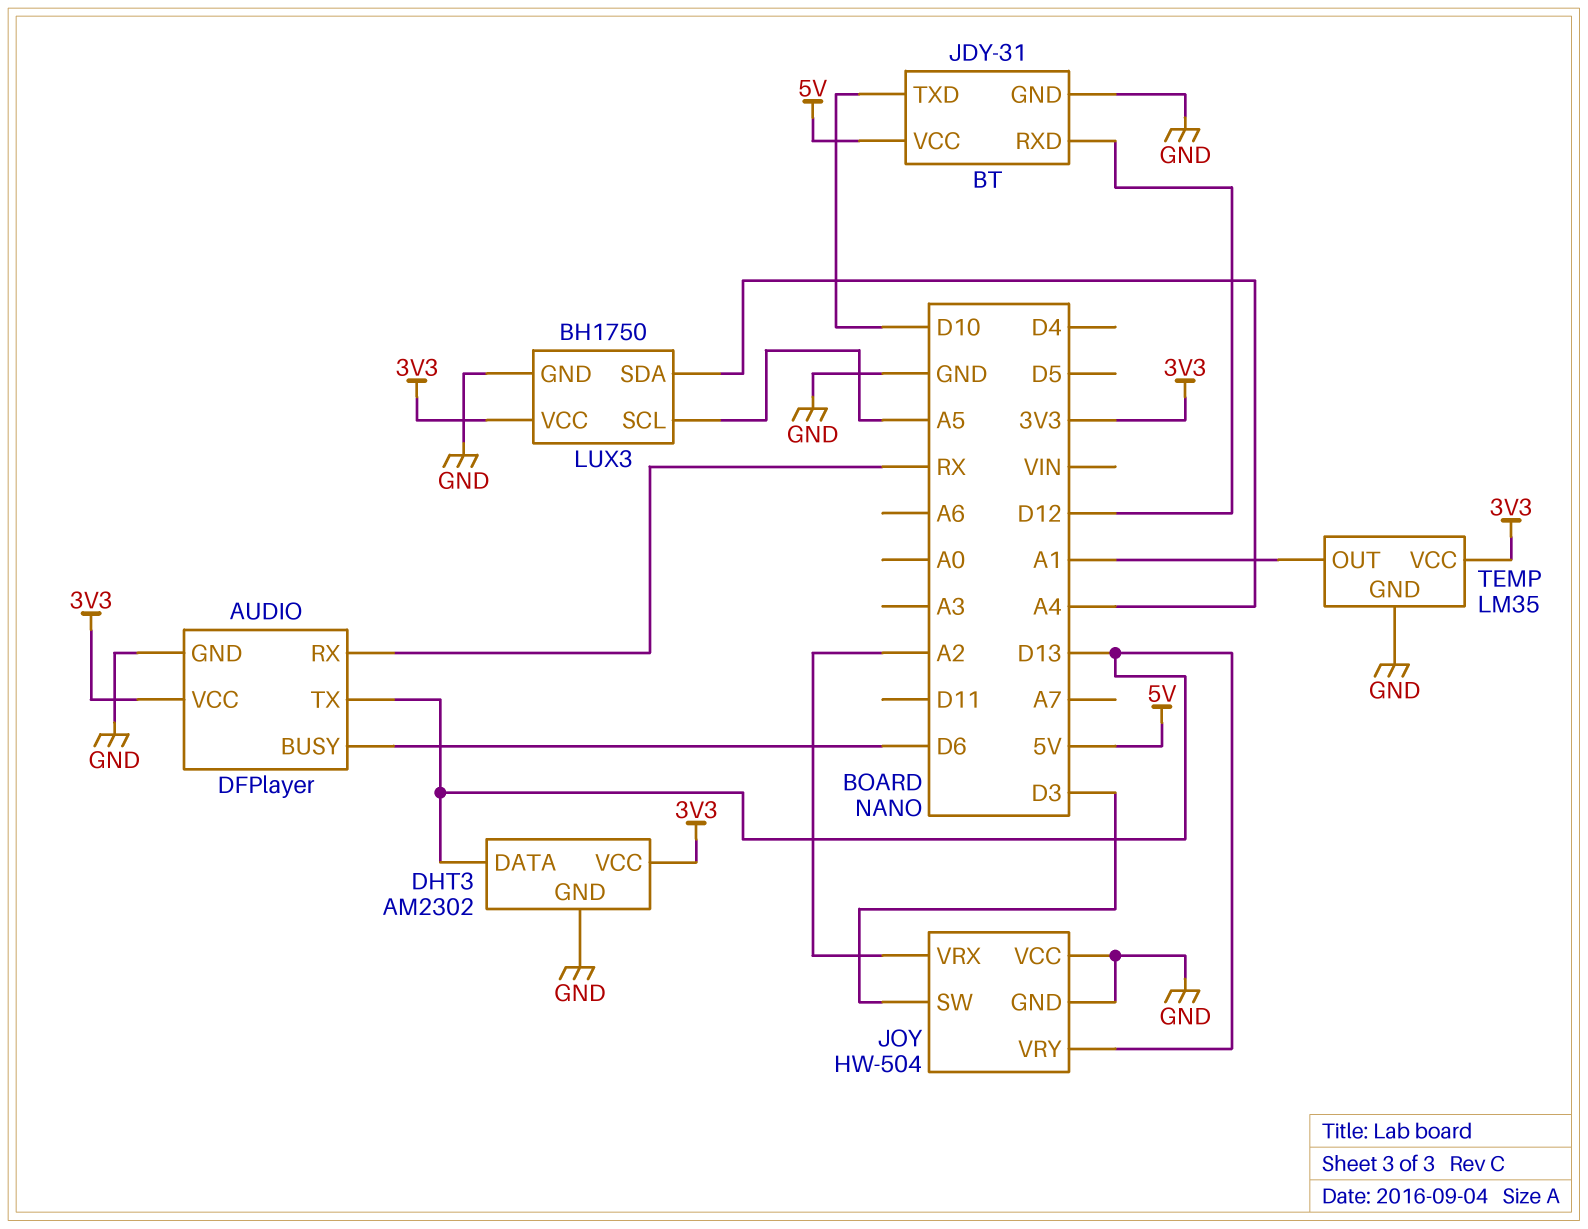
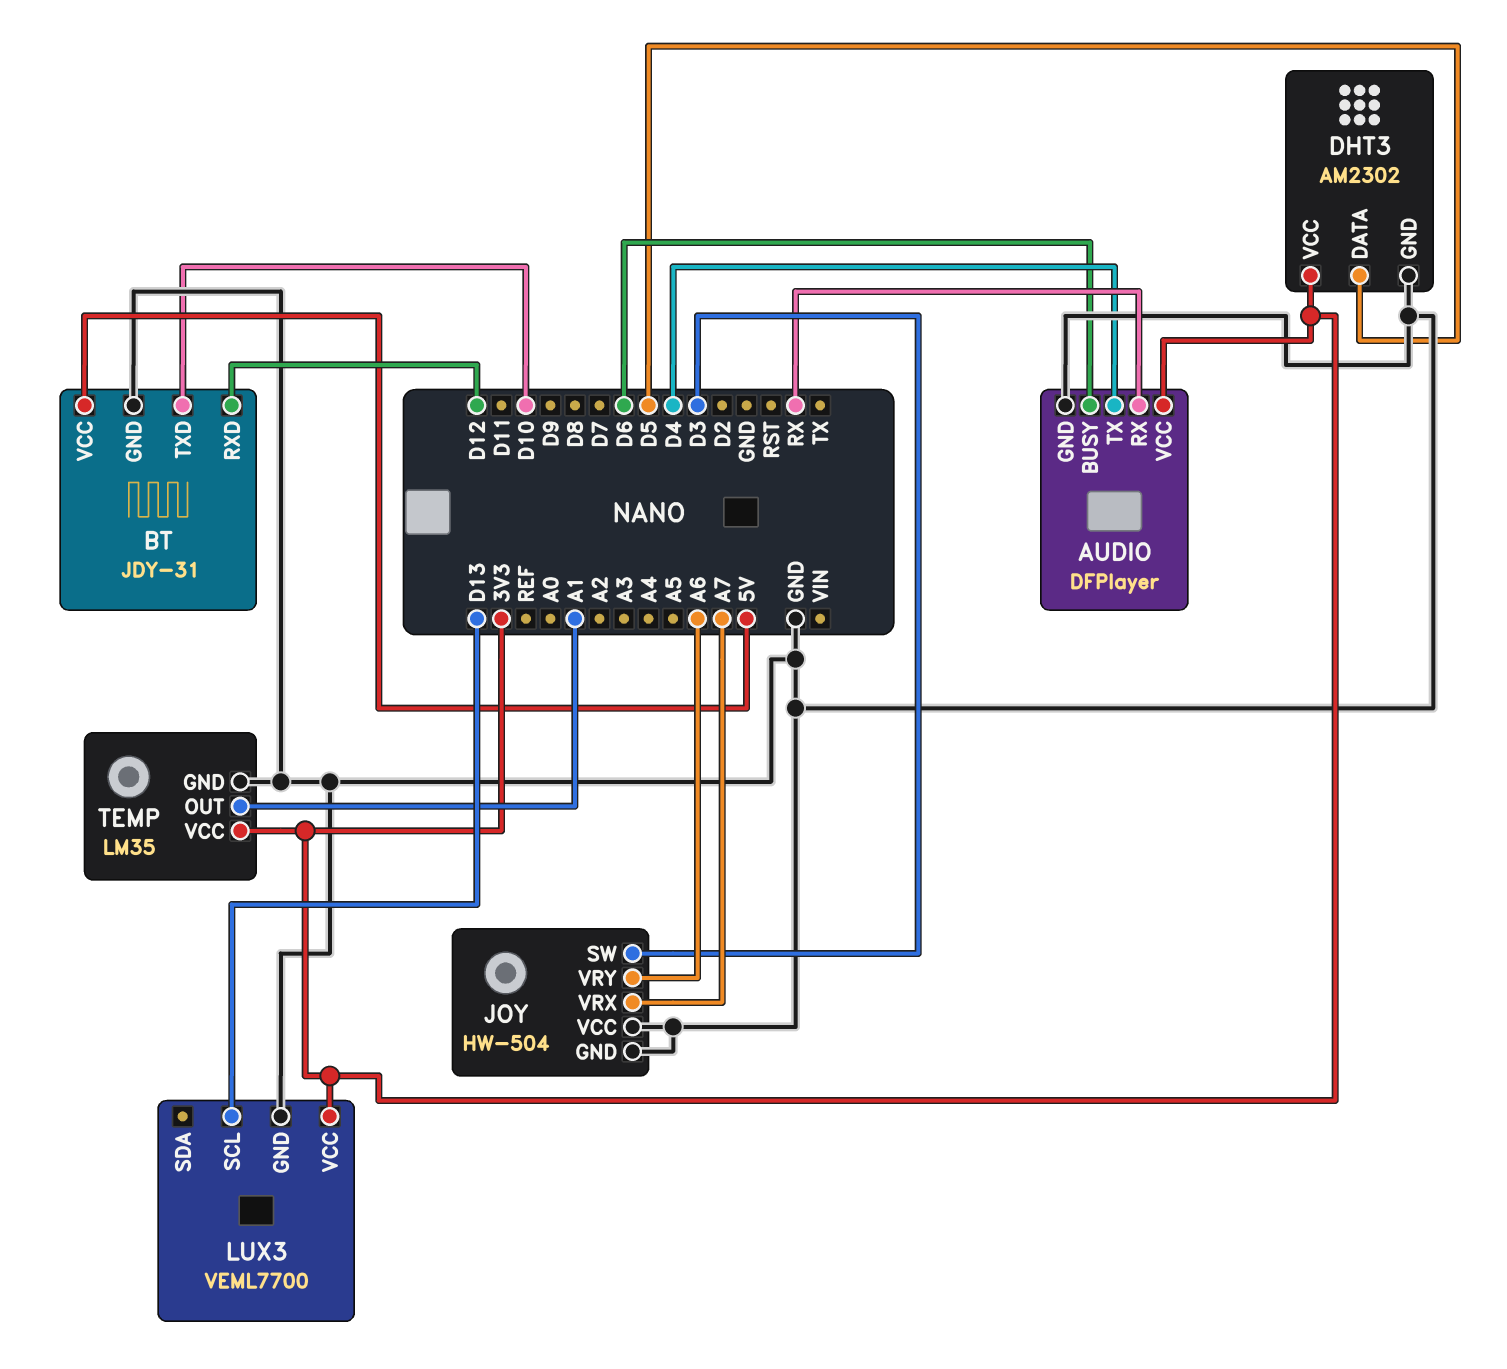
AUDIO pin TX: D13 -> D4
DHT3 pin DATA: D13 -> D5
JOY pin VRX: A2 -> A7
JOY pin VRY: D13 -> A6
LUX3: BH1750 -> VEML7700
LUX3 pin SCL: A5 -> D13
LUX3 pin SDA: A4 -> none

